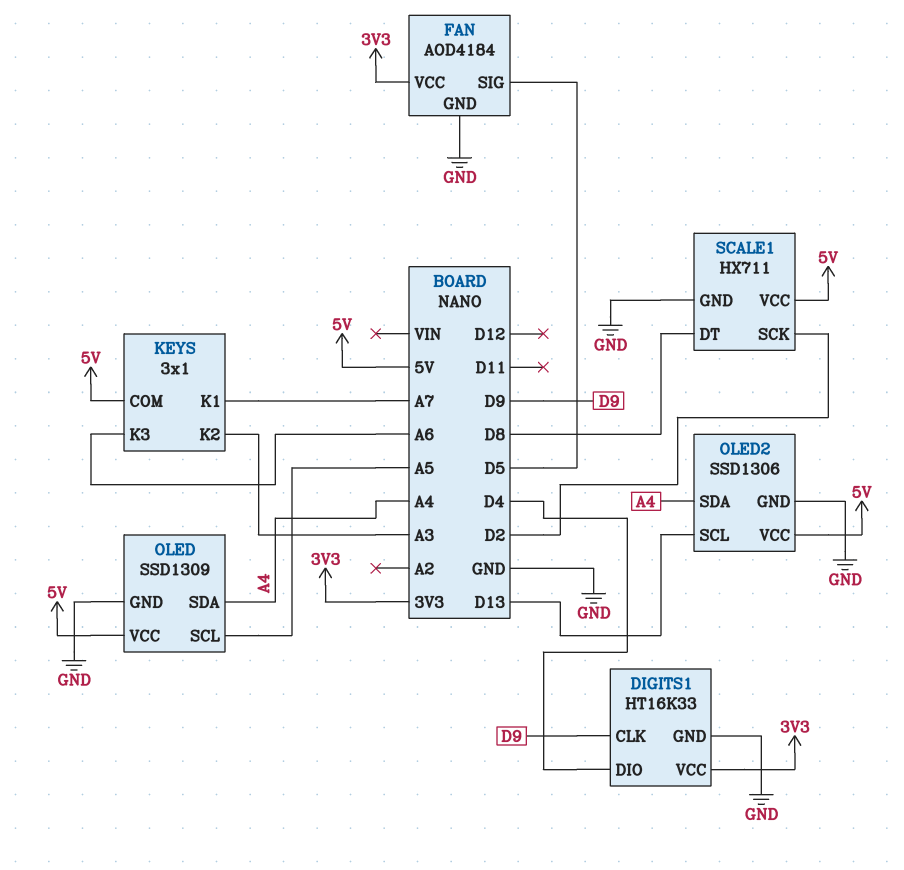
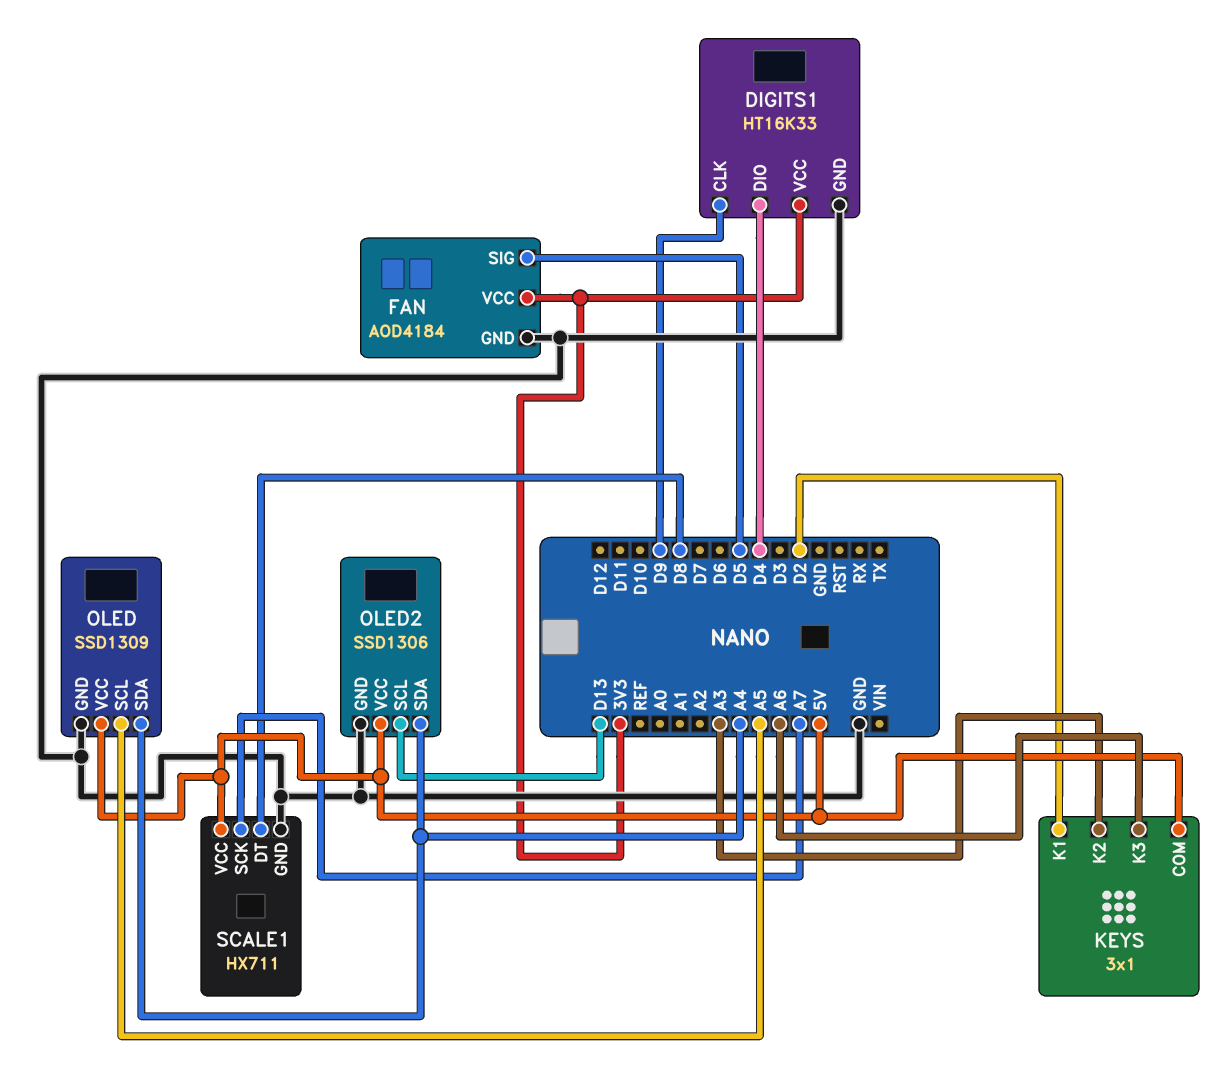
KEYS pin K1: A7 -> D2
SCALE1 pin SCK: D2 -> A7

